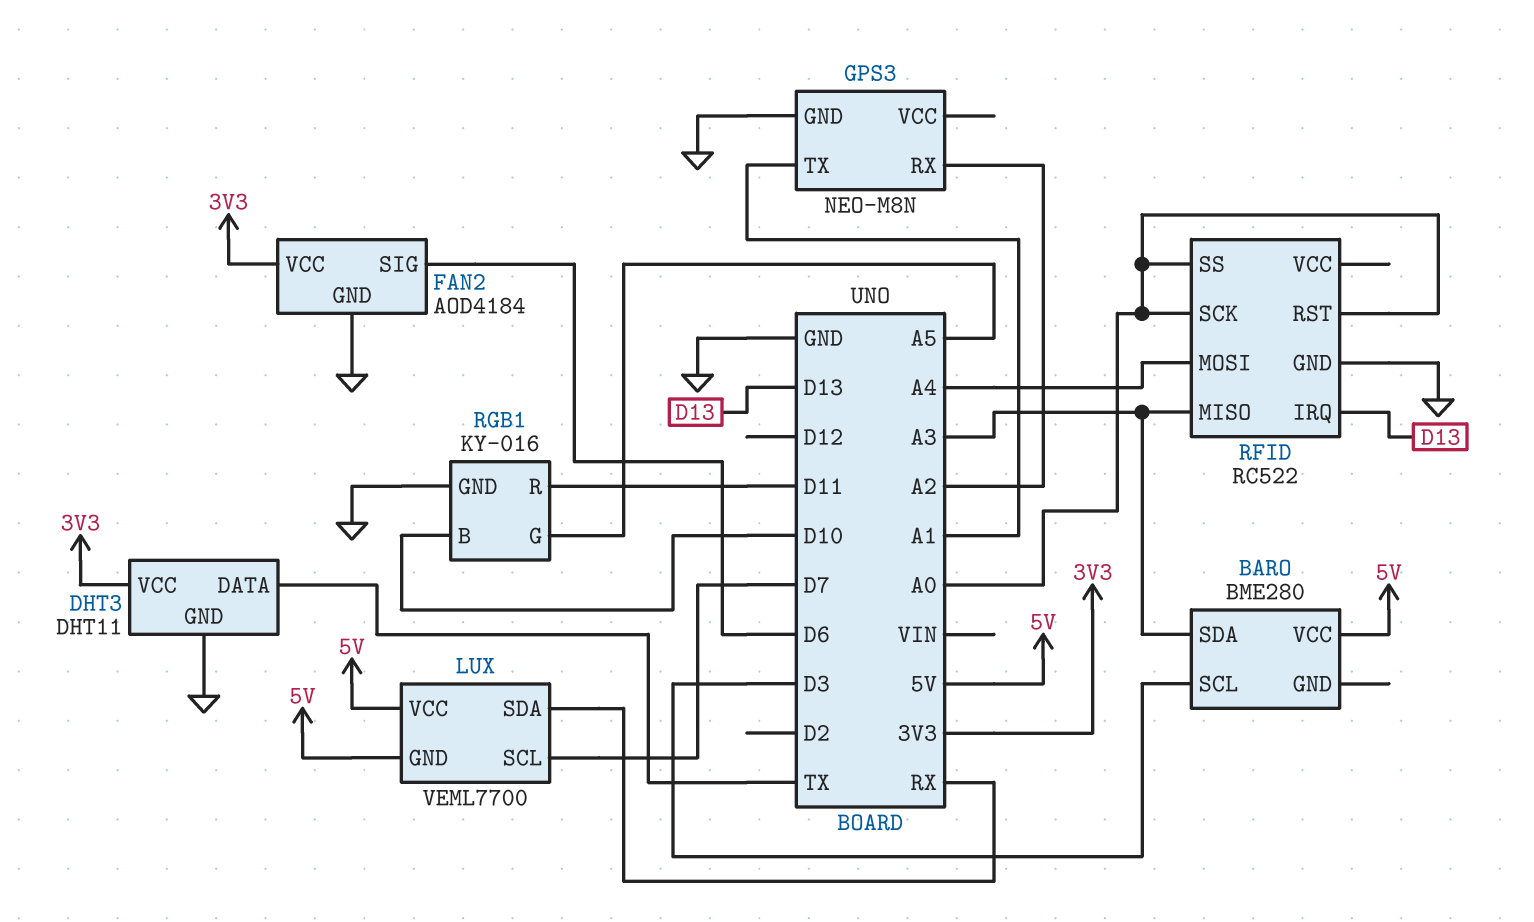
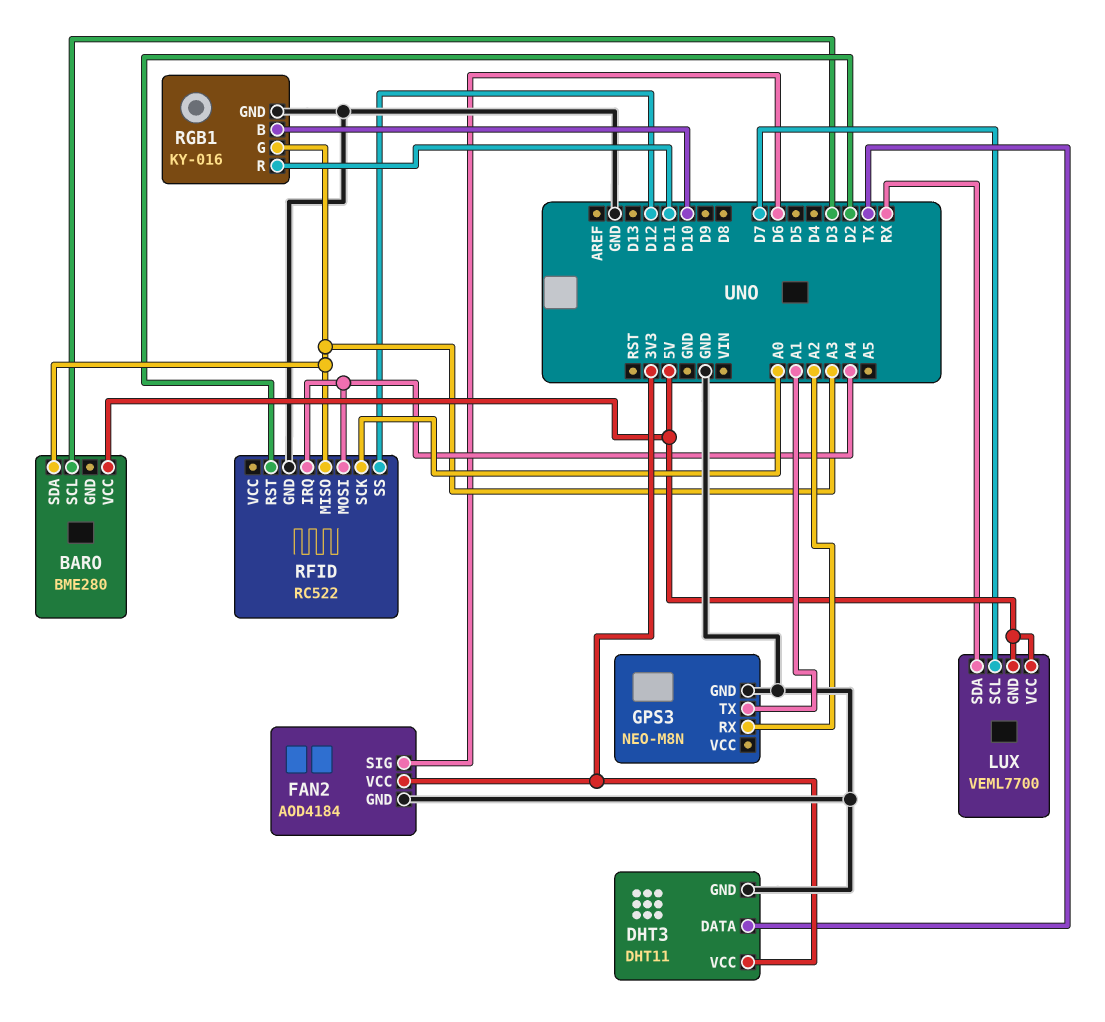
RFID pin IRQ: D13 -> A4
RFID pin RST: A0 -> D2
RFID pin SS: A0 -> D12
RGB1 pin G: A5 -> A3

